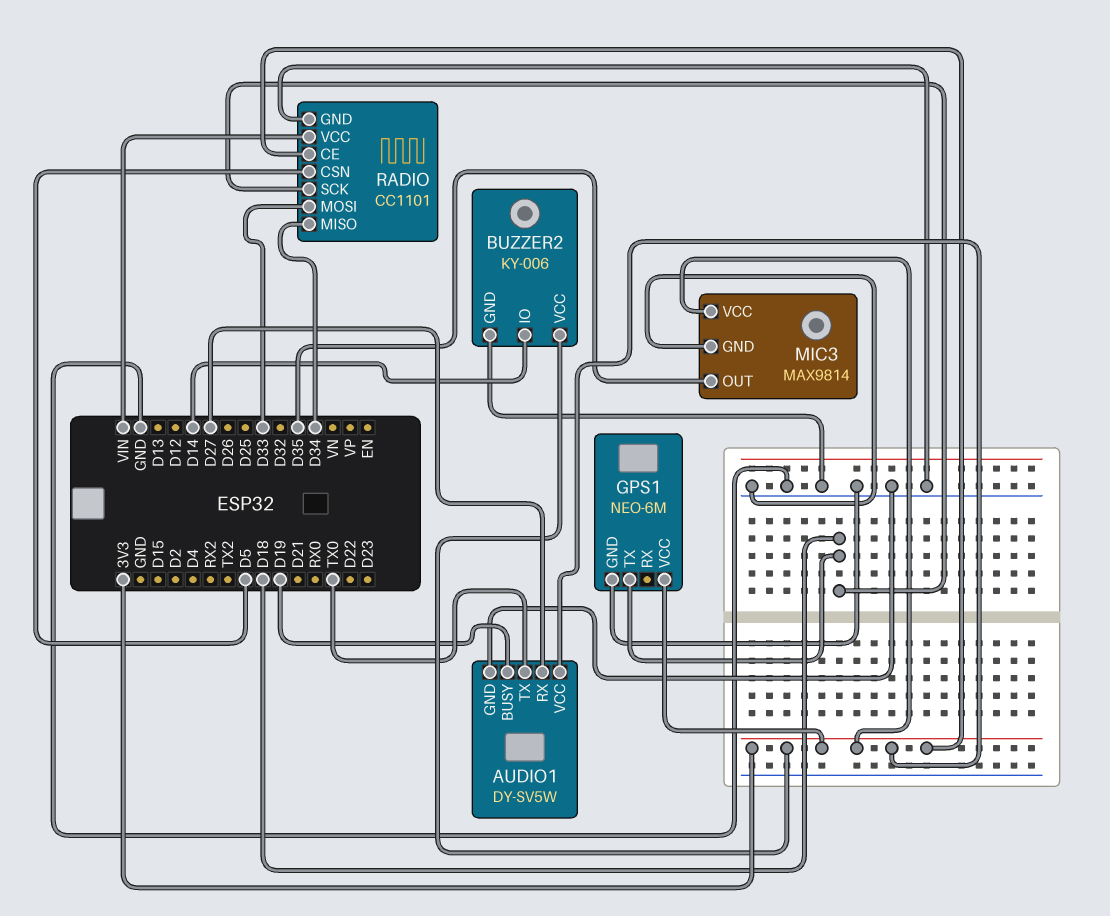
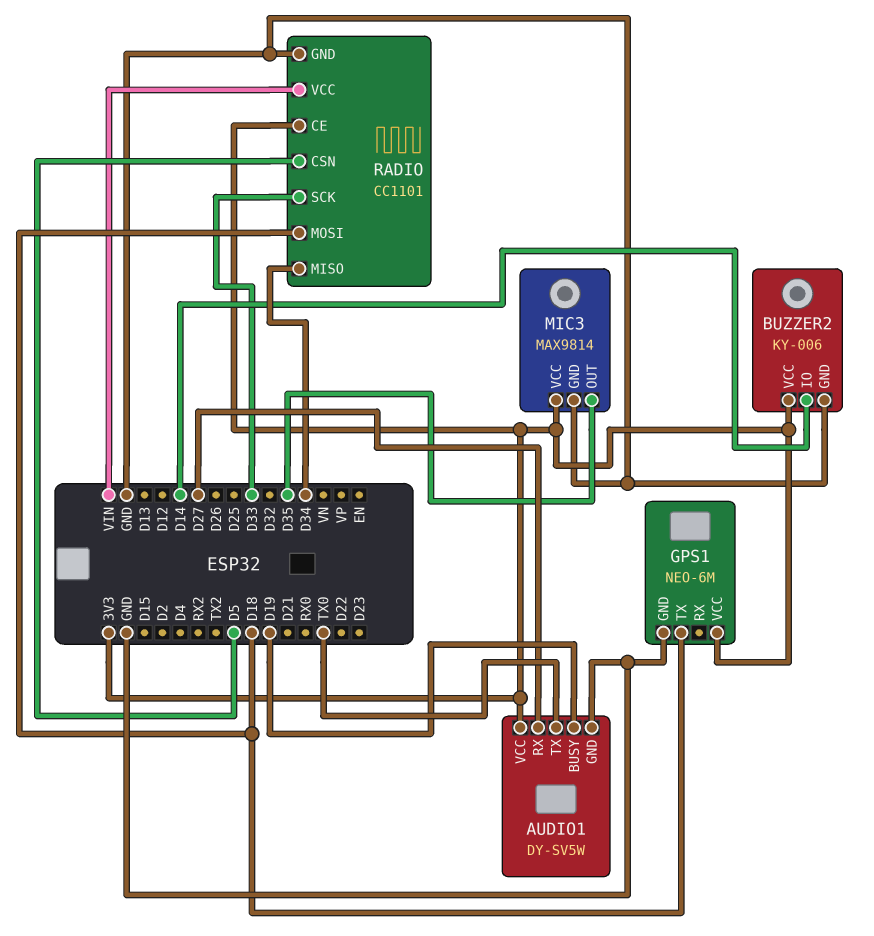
RADIO pin MOSI: D33 -> D18
RADIO pin SCK: D18 -> D33

